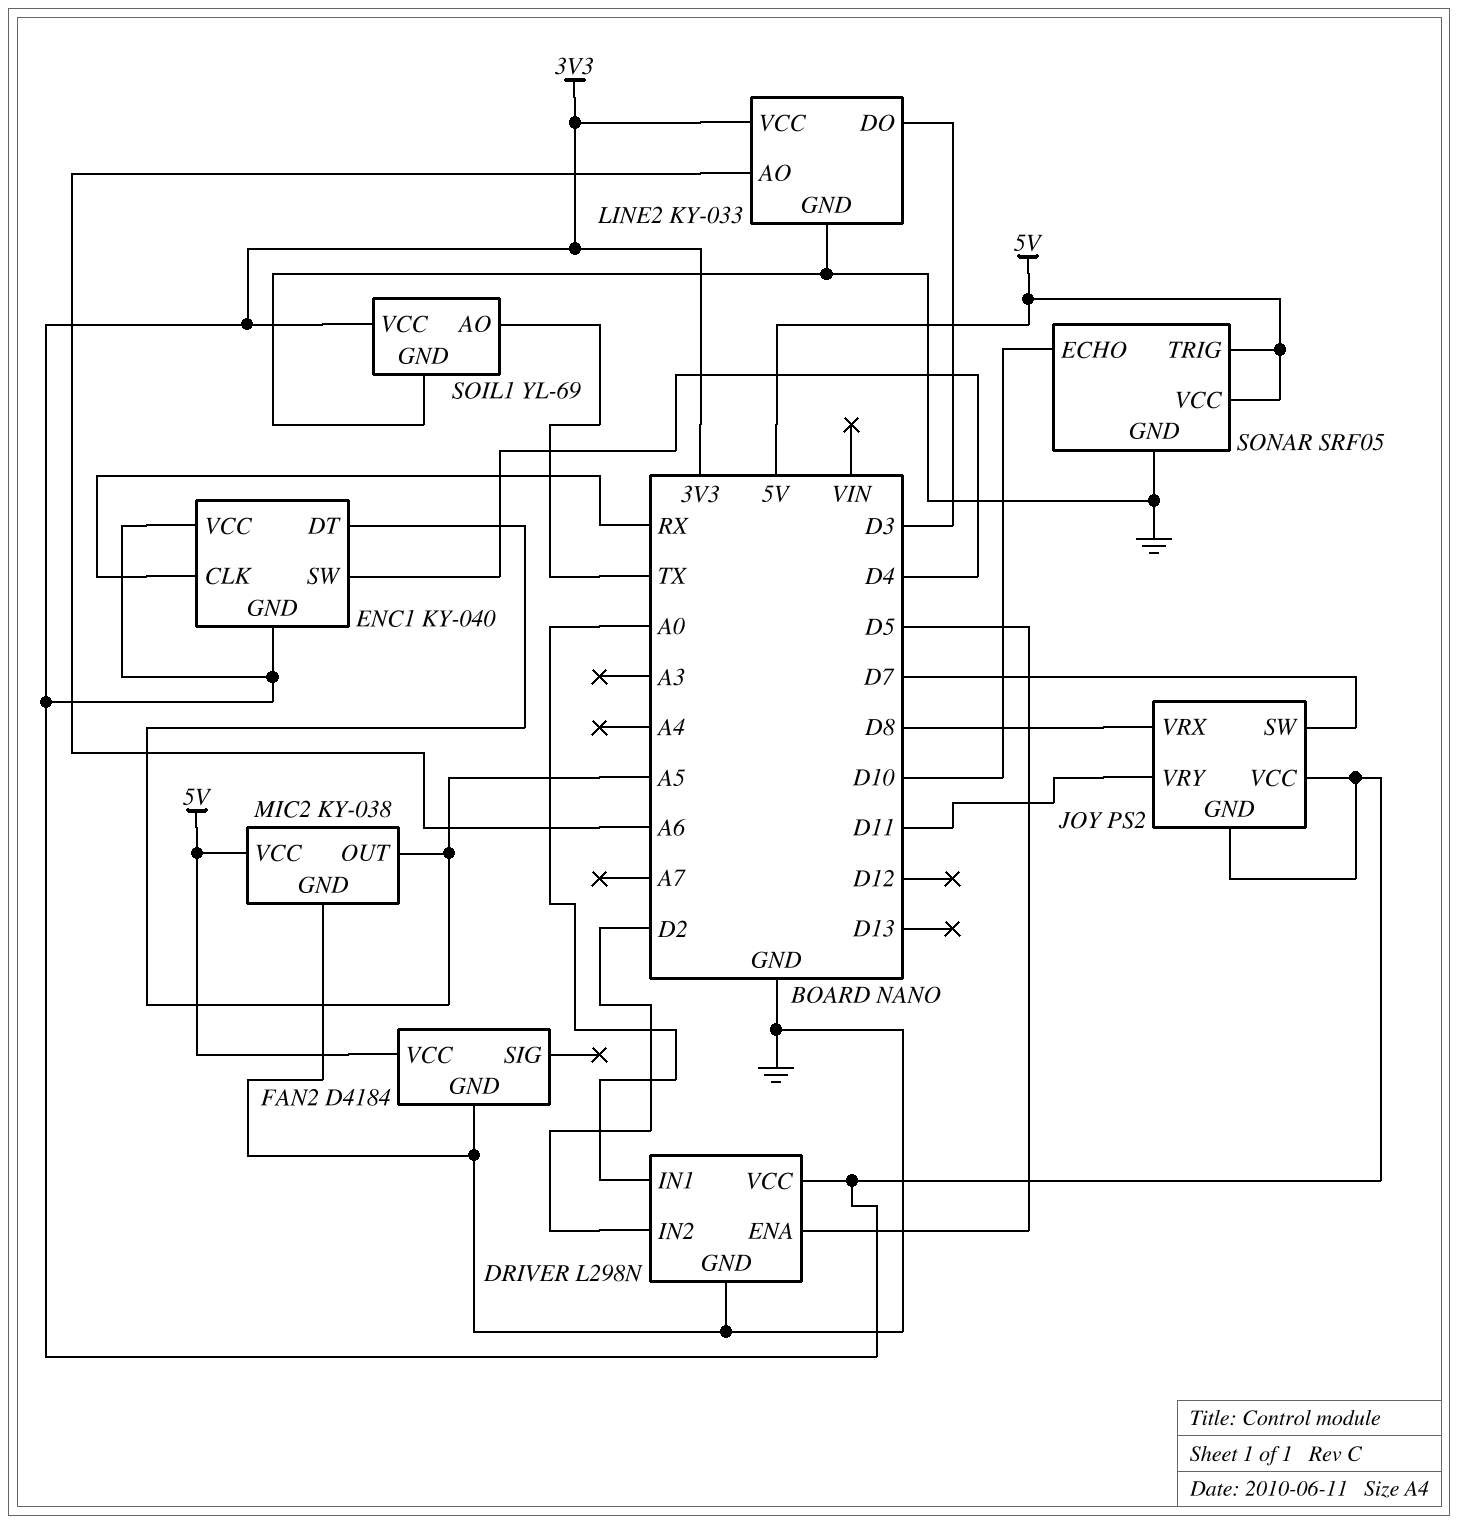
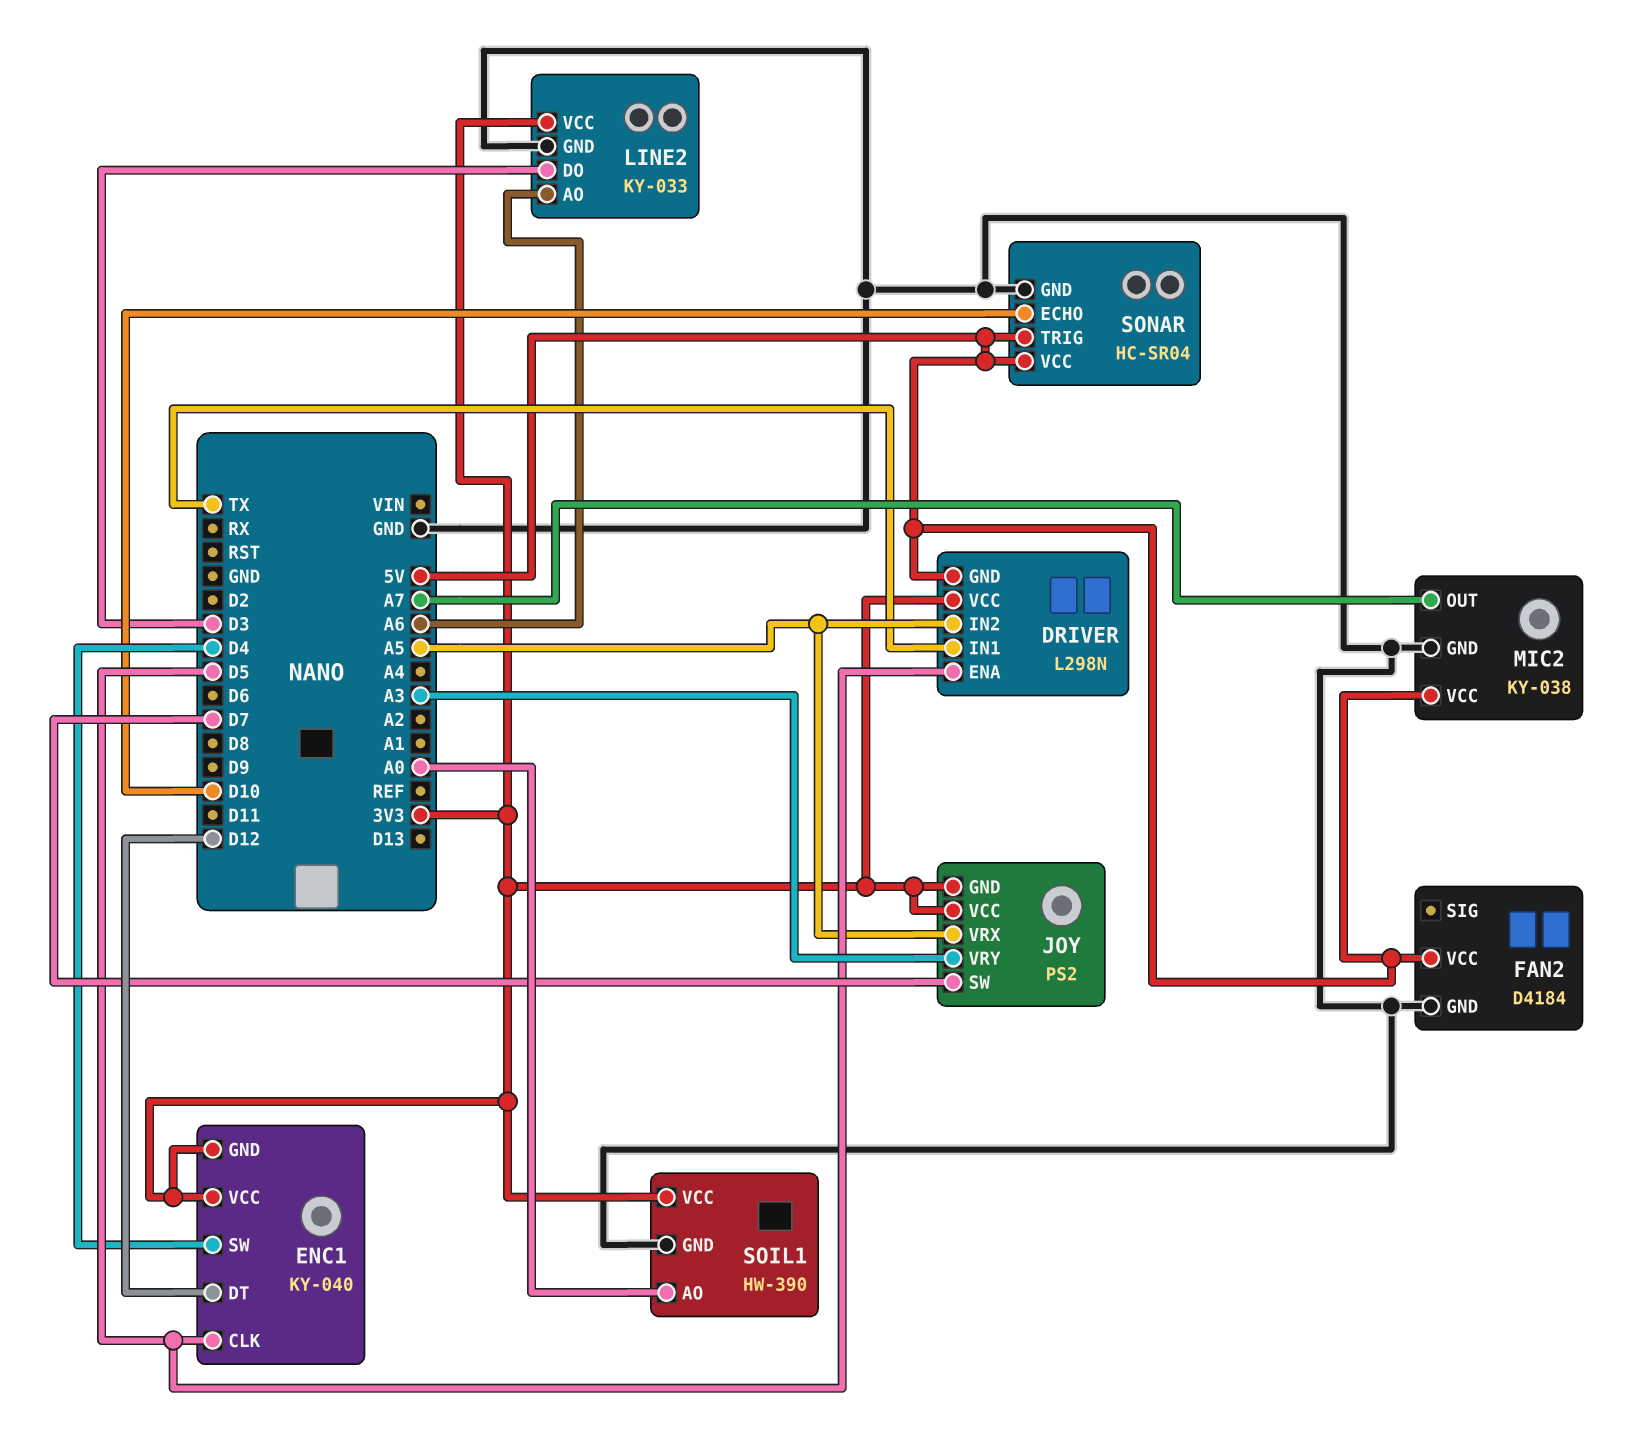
DRIVER pin GND: GND -> 5V
DRIVER pin IN1: A0 -> TX
DRIVER pin IN2: D2 -> A5
ENC1 pin CLK: RX -> D5
ENC1 pin DT: A5 -> D12
JOY pin VRX: D8 -> A5
JOY pin VRY: D11 -> A3
MIC2 pin OUT: A5 -> A7
SOIL1: YL-69 -> HW-390
SOIL1 pin AO: TX -> A0
SONAR: SRF05 -> HC-SR04

